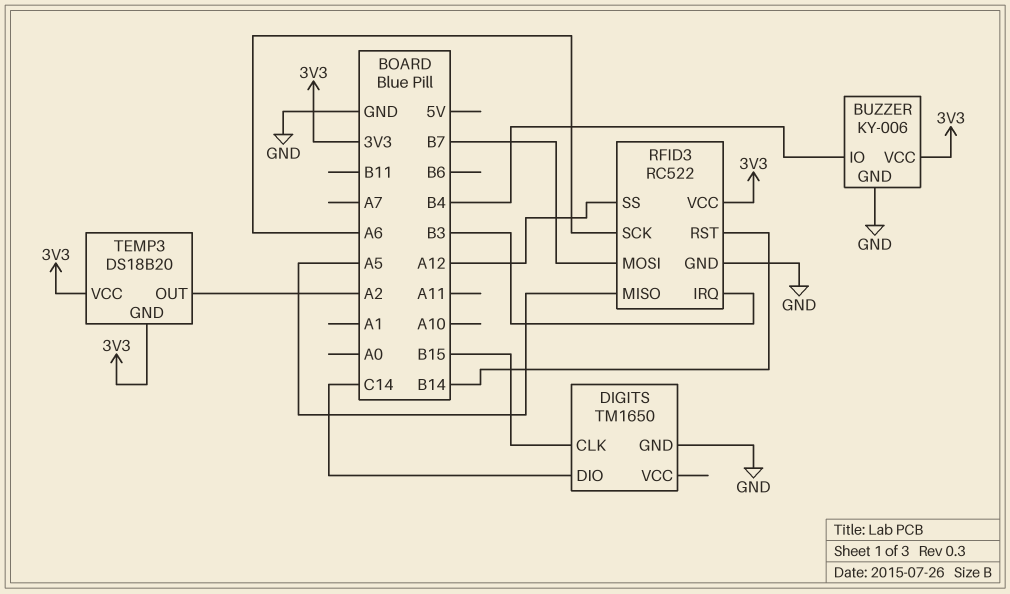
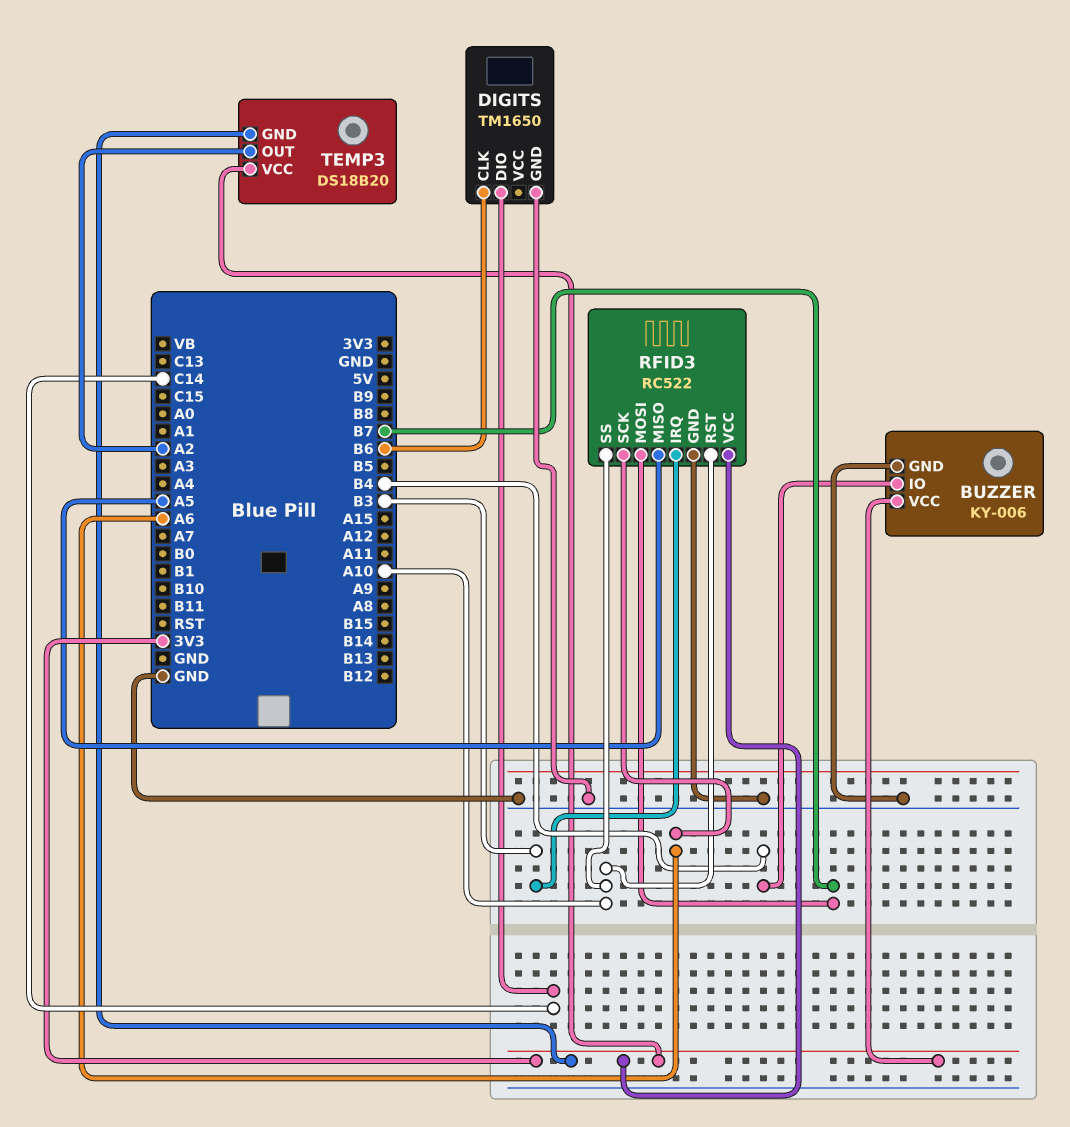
DIGITS pin CLK: B15 -> B6
RFID3 pin RST: B14 -> A10
RFID3 pin SS: A12 -> A10

